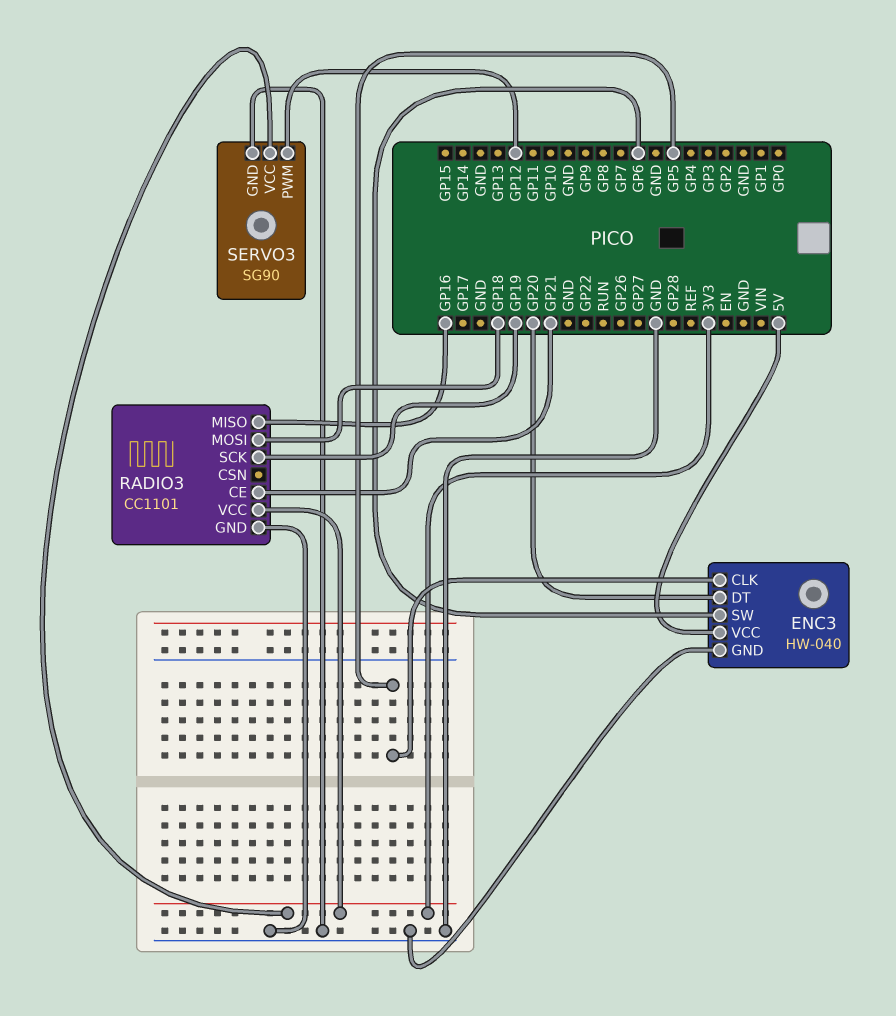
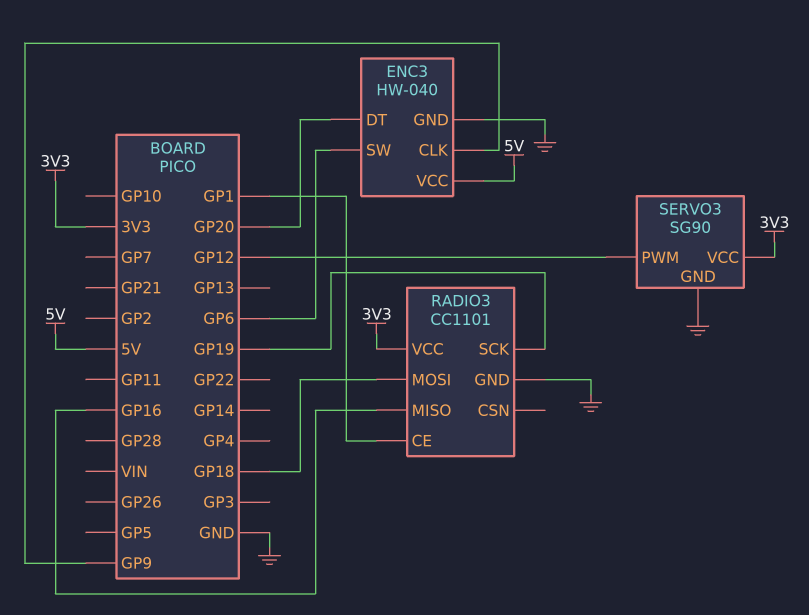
ENC3 pin CLK: GP5 -> GP9
RADIO3 pin CE: GP21 -> GP1

